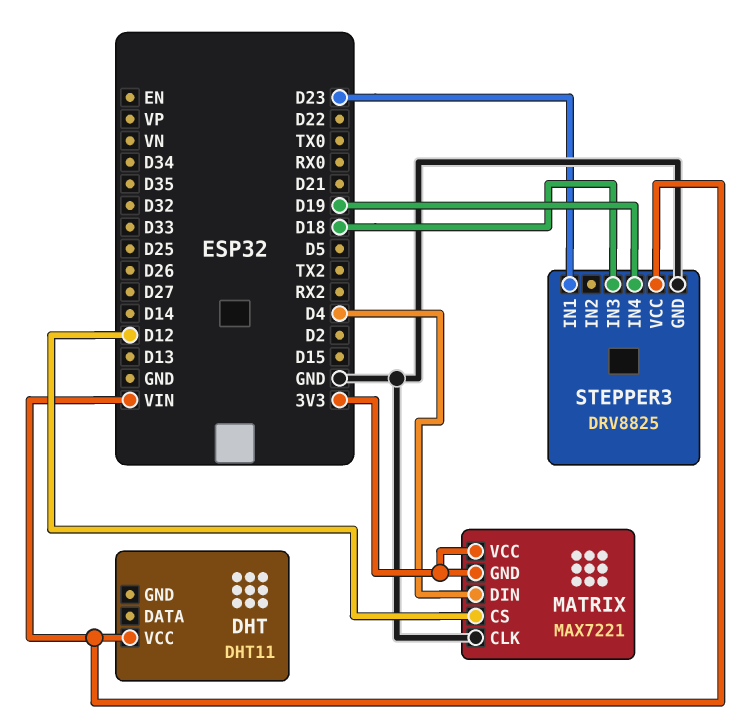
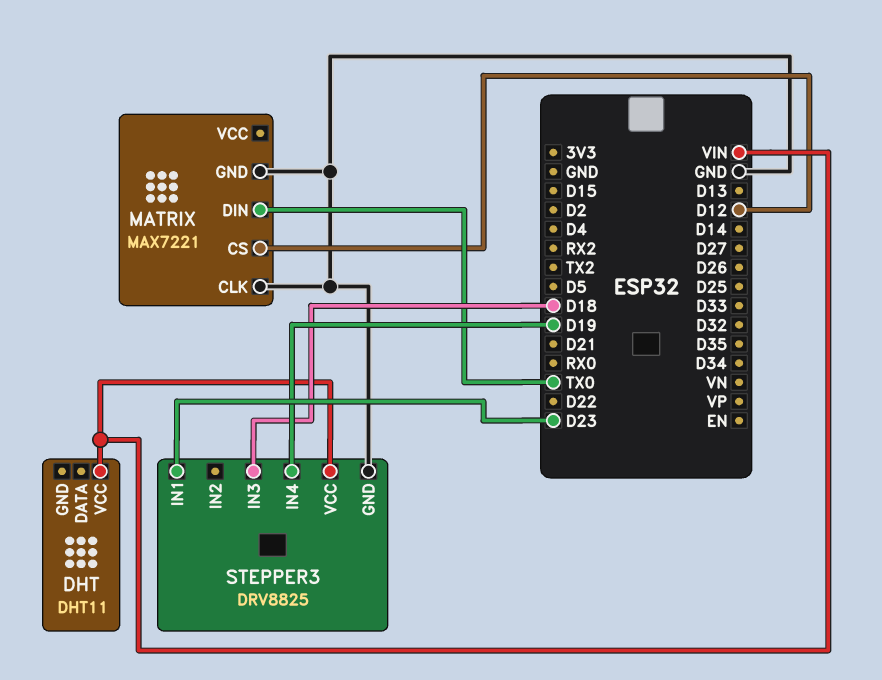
MATRIX pin DIN: D4 -> TX0
MATRIX pin GND: 3V3 -> GND
MATRIX pin VCC: 3V3 -> none

